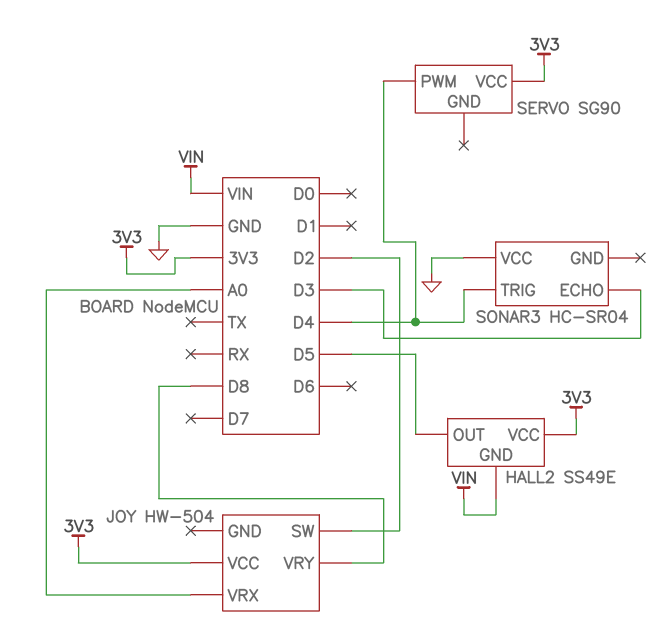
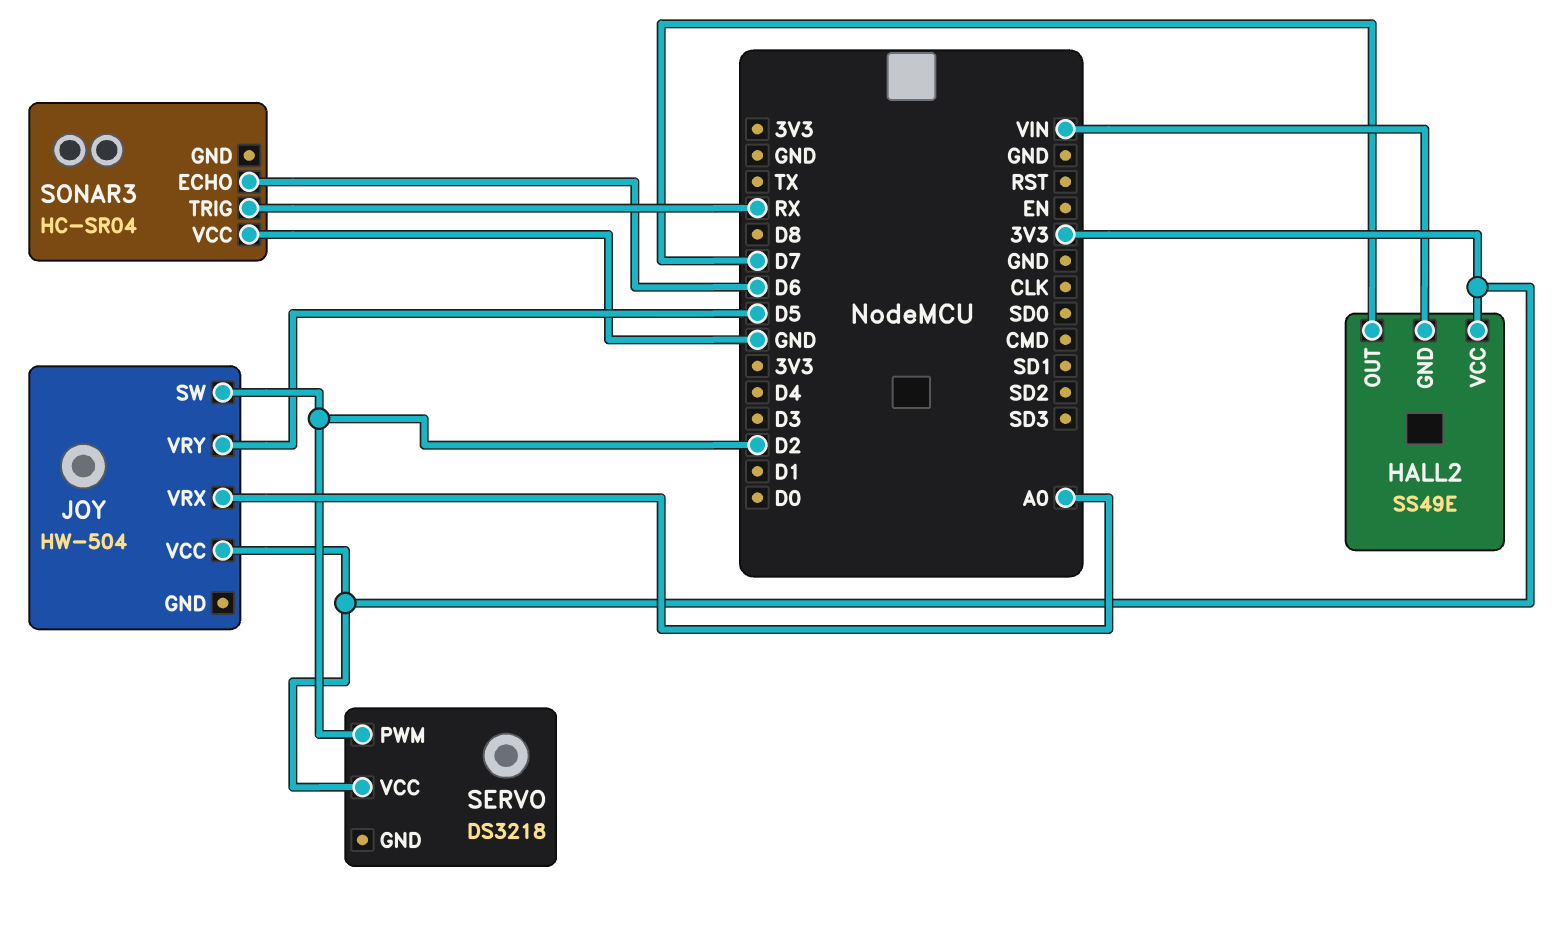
HALL2 pin OUT: D5 -> D7
JOY pin VRY: D8 -> D5
SERVO: SG90 -> DS3218
SERVO pin PWM: D4 -> D2
SONAR3 pin ECHO: D3 -> D6
SONAR3 pin TRIG: D4 -> RX

